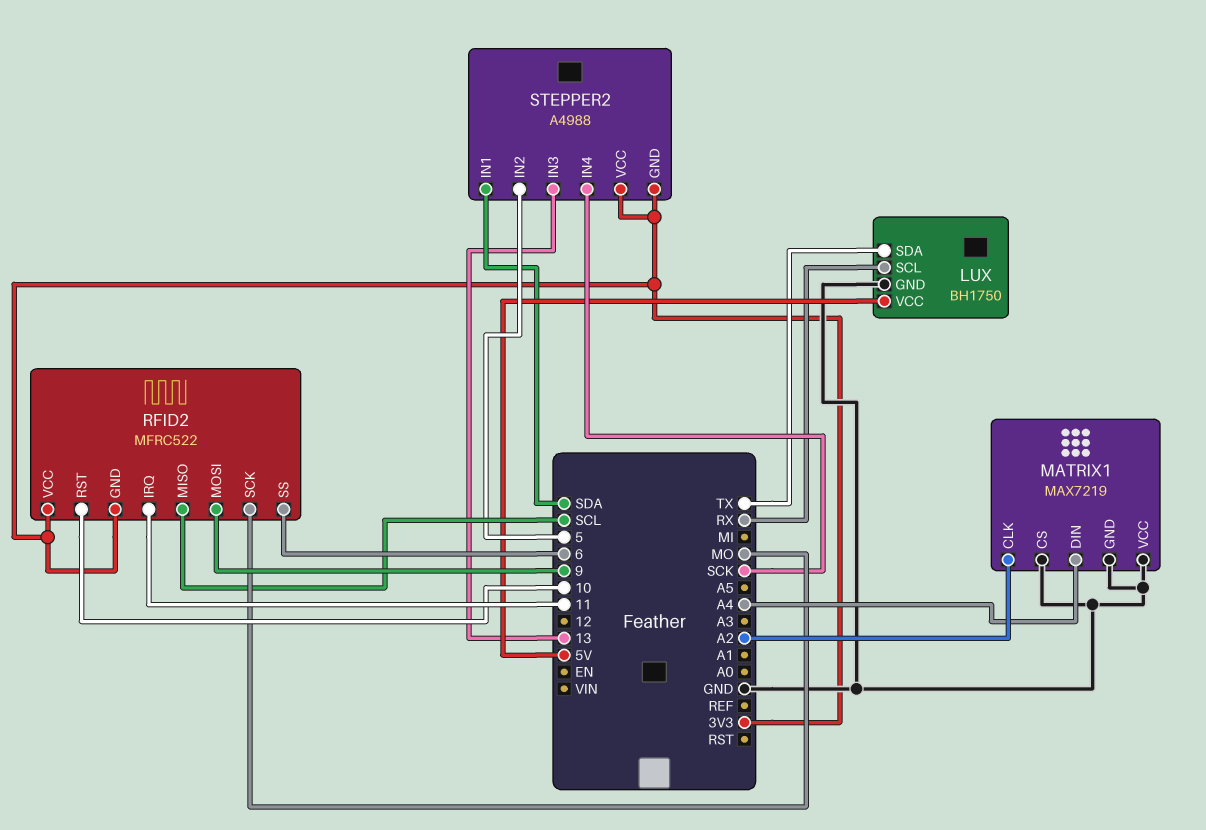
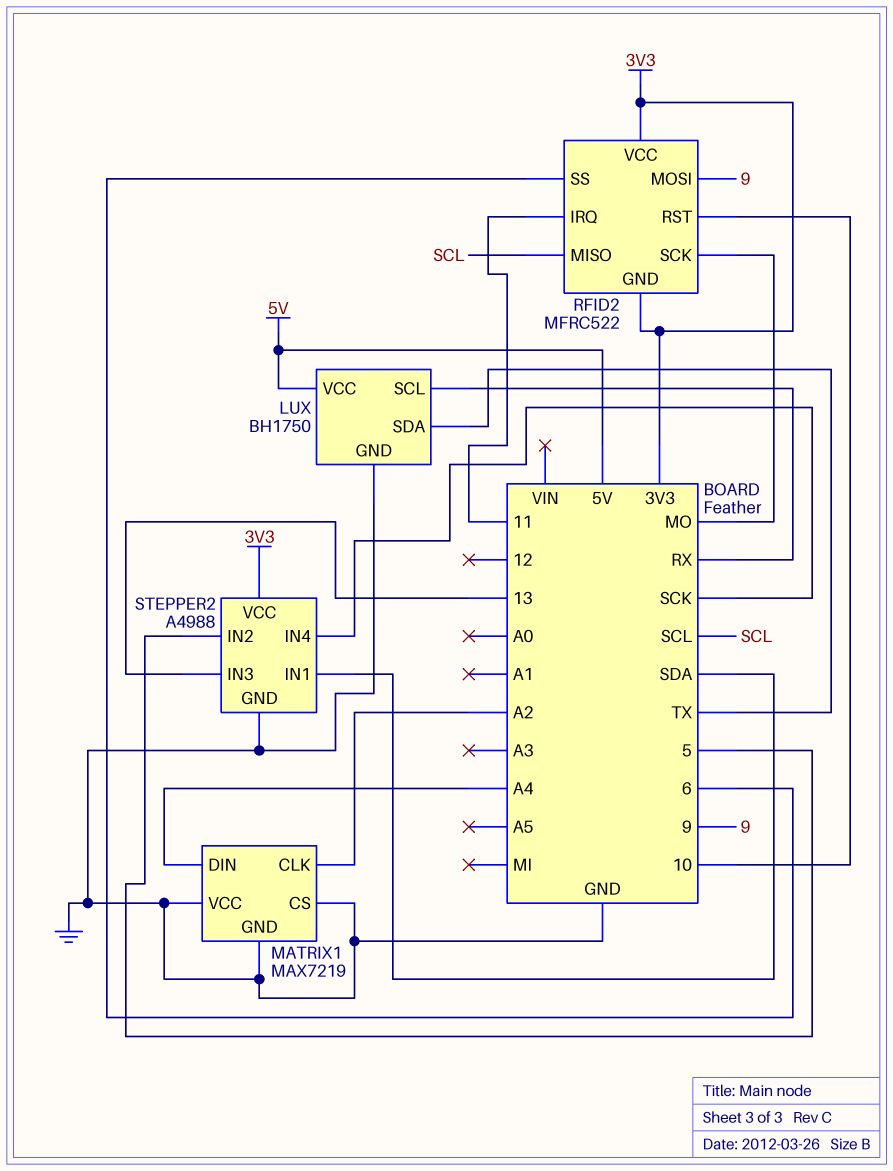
STEPPER2 pin GND: 3V3 -> GND

